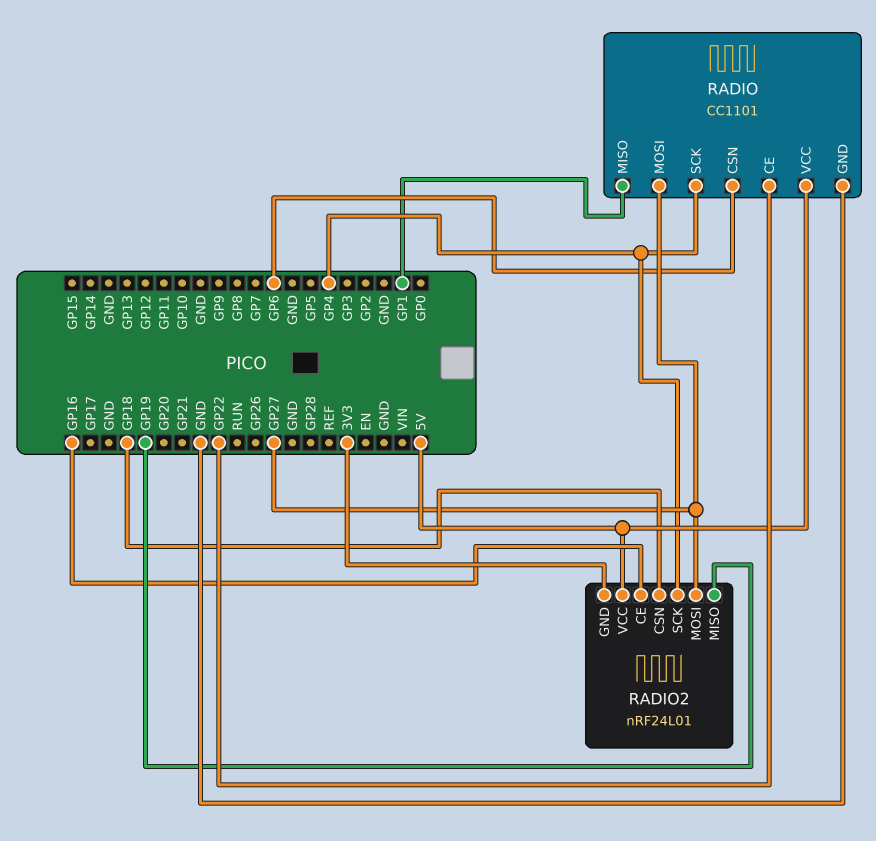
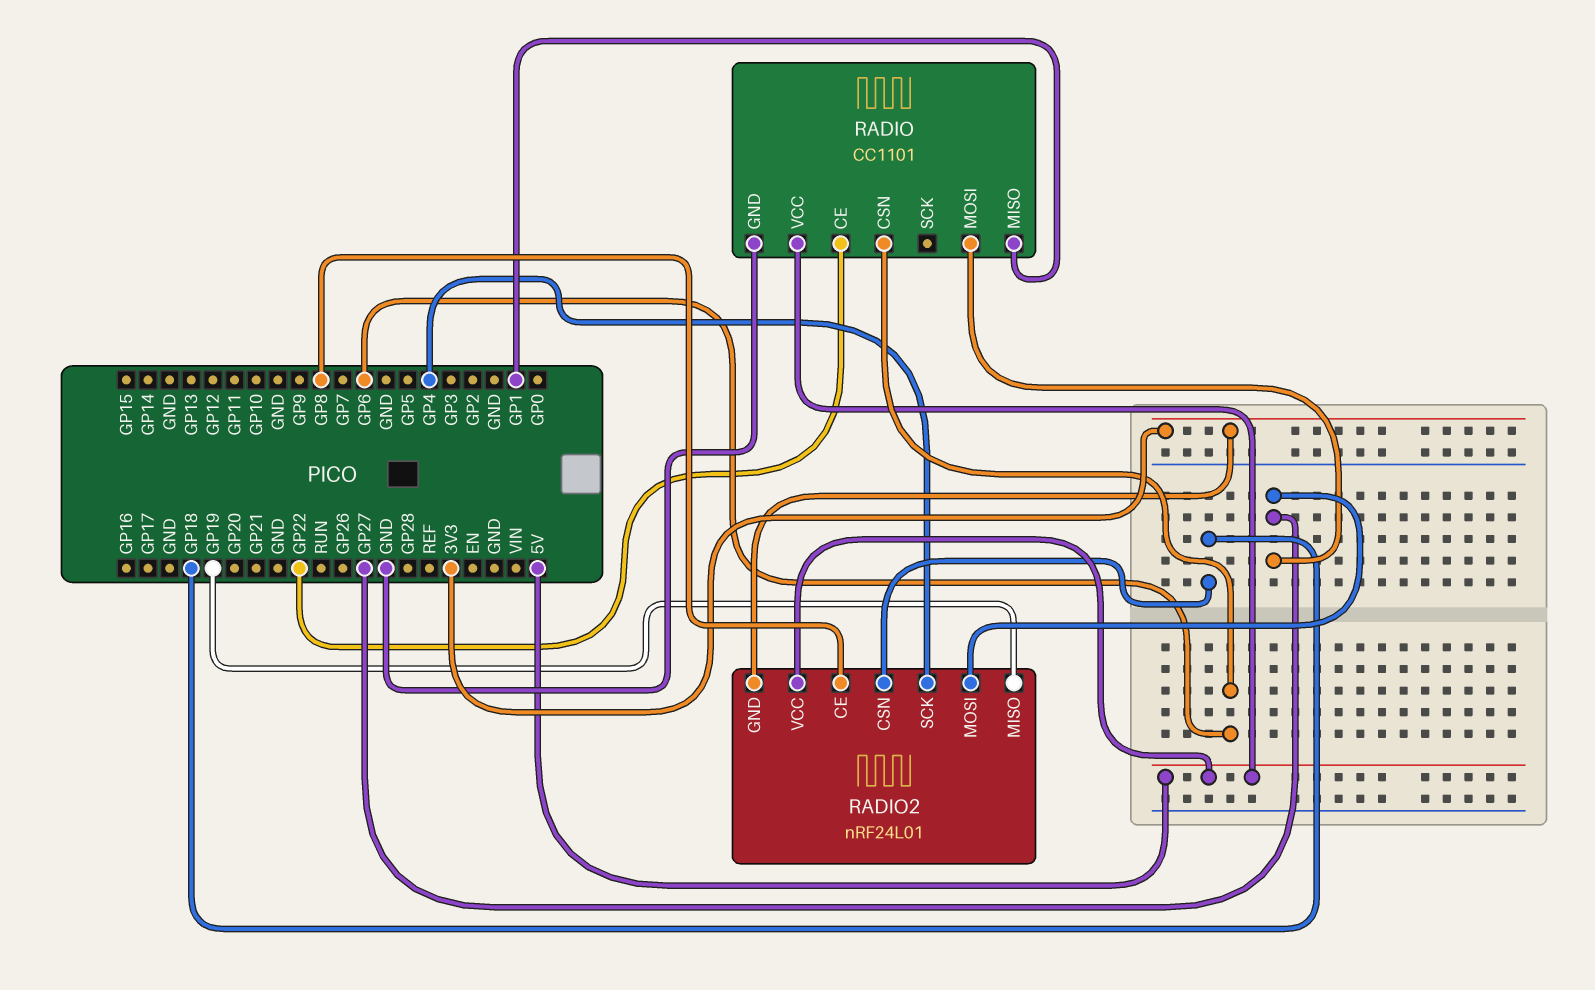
RADIO pin SCK: GP4 -> none
RADIO2 pin CE: GP16 -> GP8

